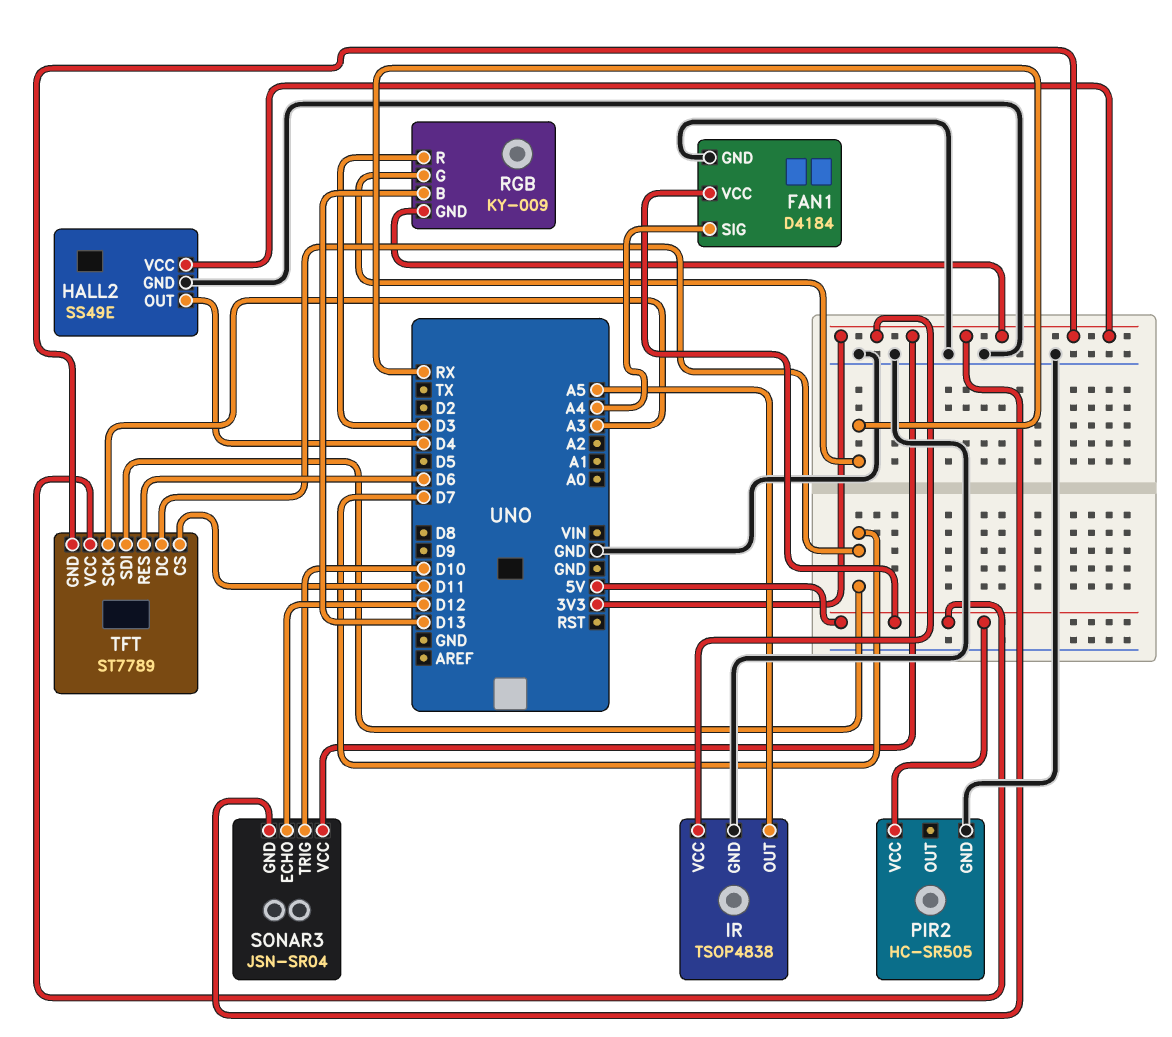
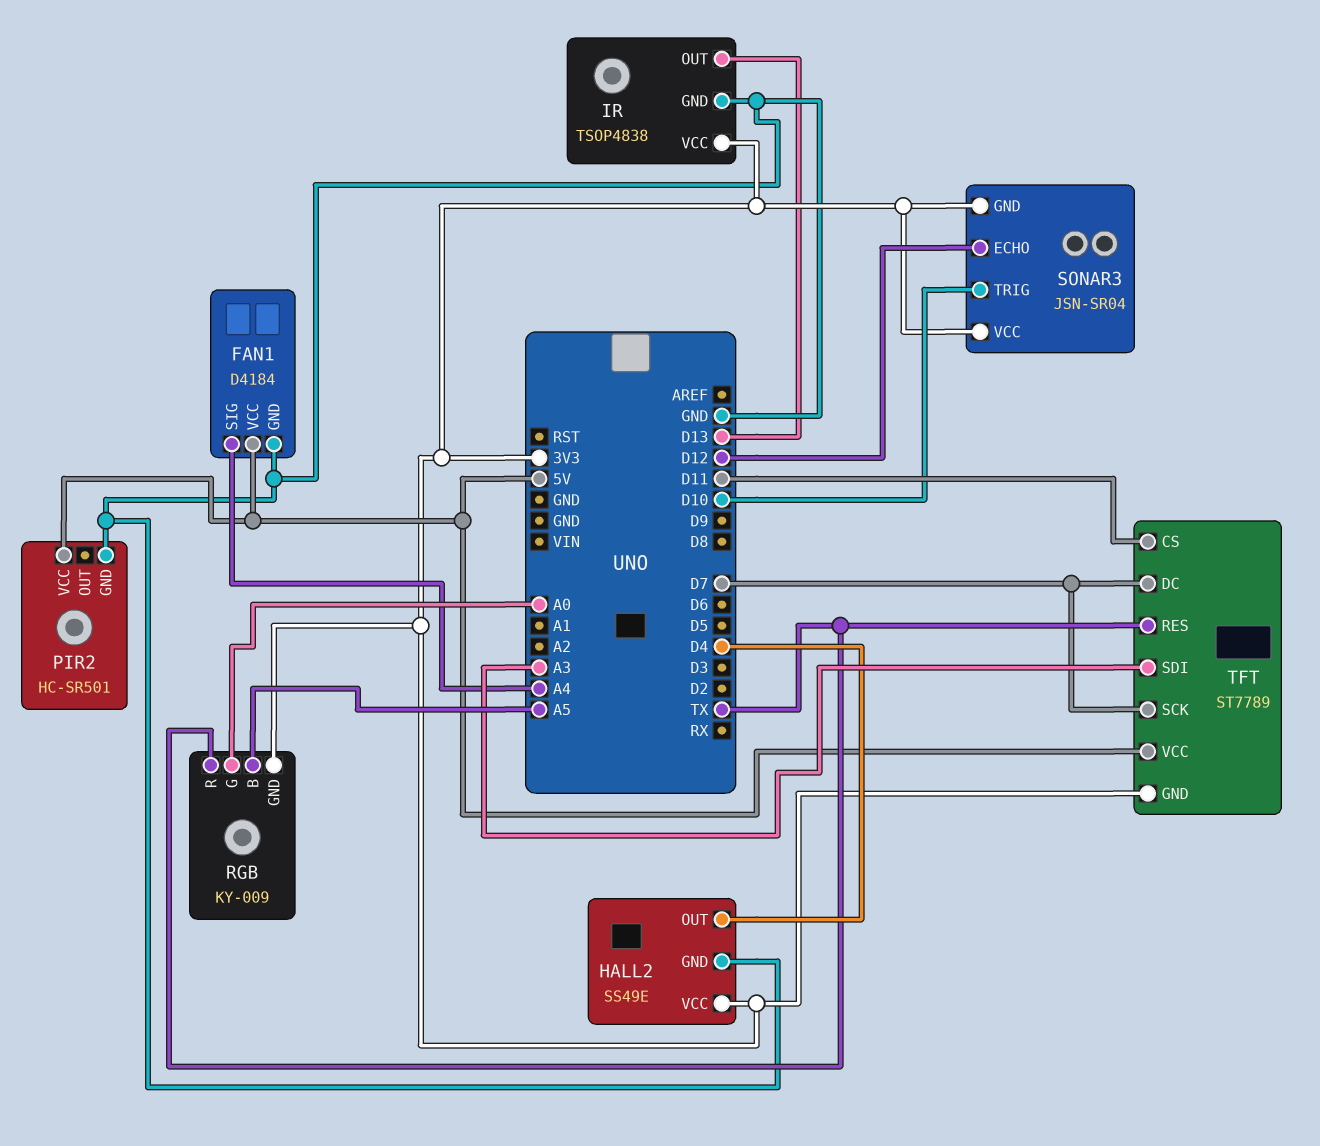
IR pin OUT: A5 -> D13
PIR2: HC-SR505 -> HC-SR501
RGB pin B: D13 -> A5
RGB pin G: RX -> A0
RGB pin R: D3 -> TX
TFT pin RES: D6 -> TX
TFT pin SCK: A3 -> D7
TFT pin SDI: D7 -> A3

